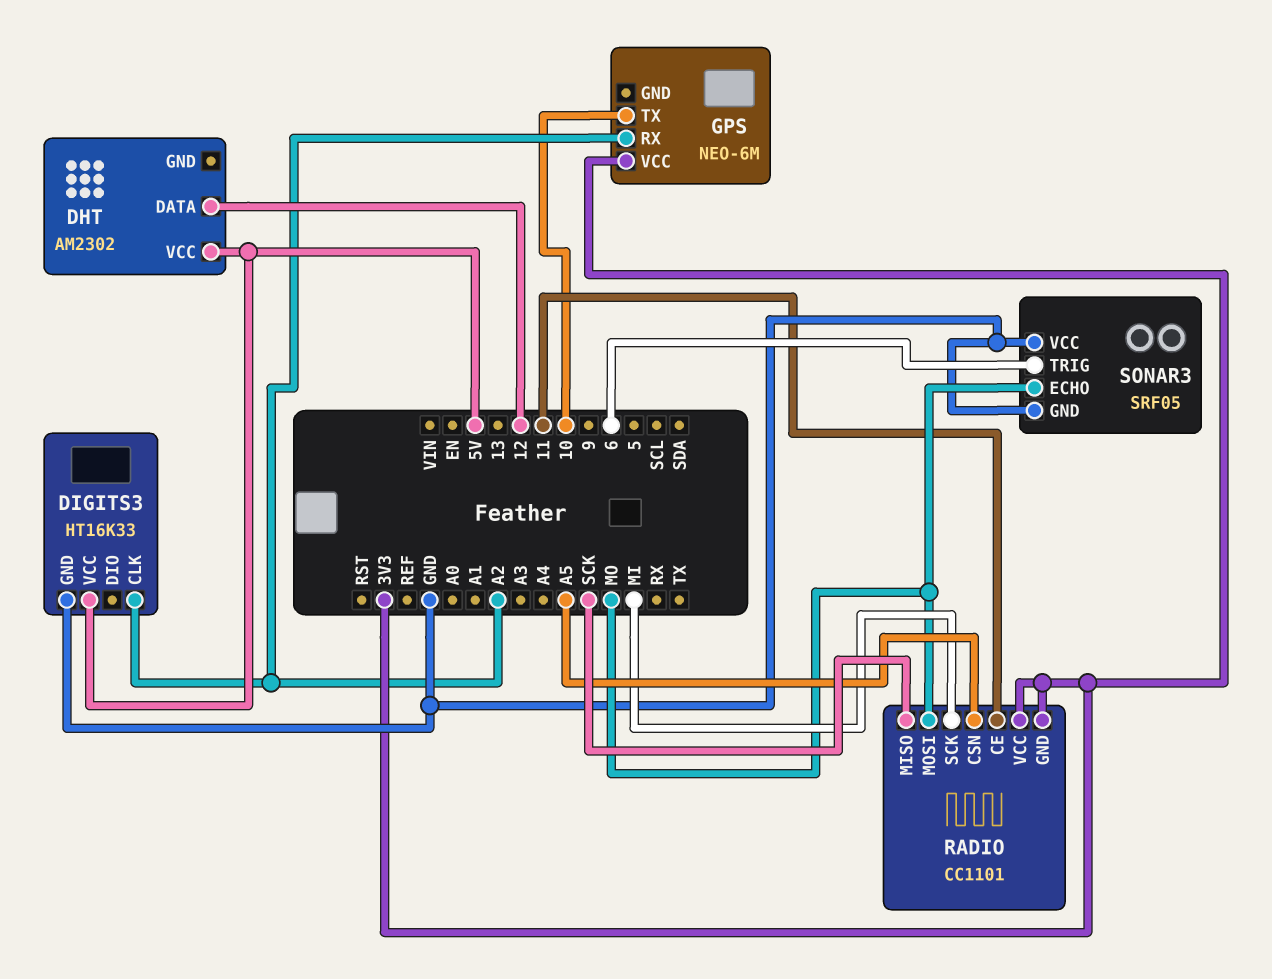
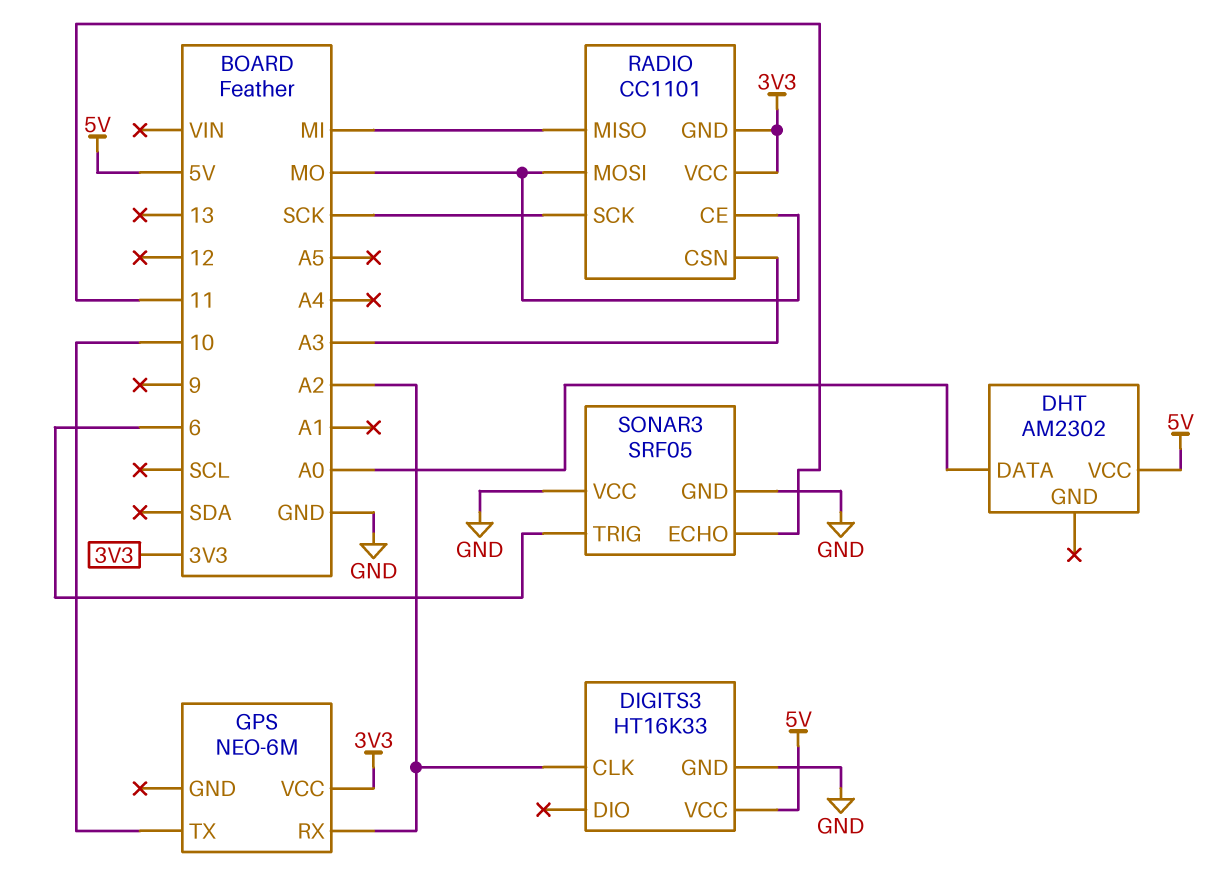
DHT pin DATA: 12 -> A0
RADIO pin CE: 11 -> MO
RADIO pin CSN: A5 -> A3
RADIO pin MISO: SCK -> MI
RADIO pin SCK: MI -> SCK
SONAR3 pin ECHO: MO -> 11

